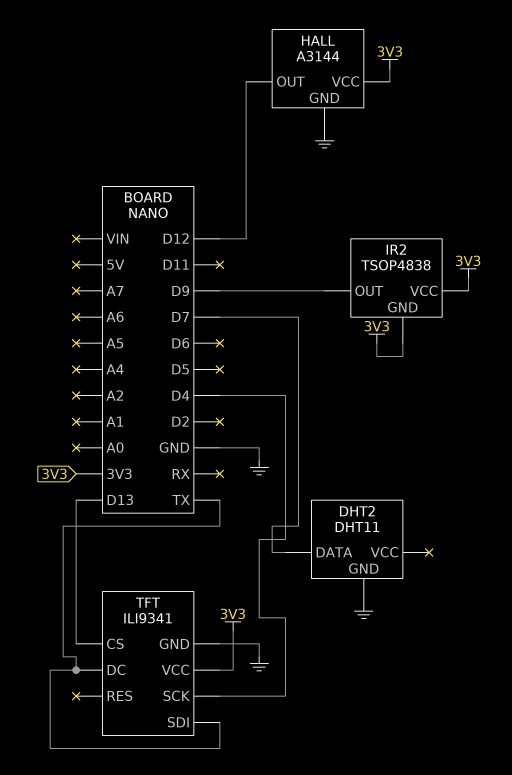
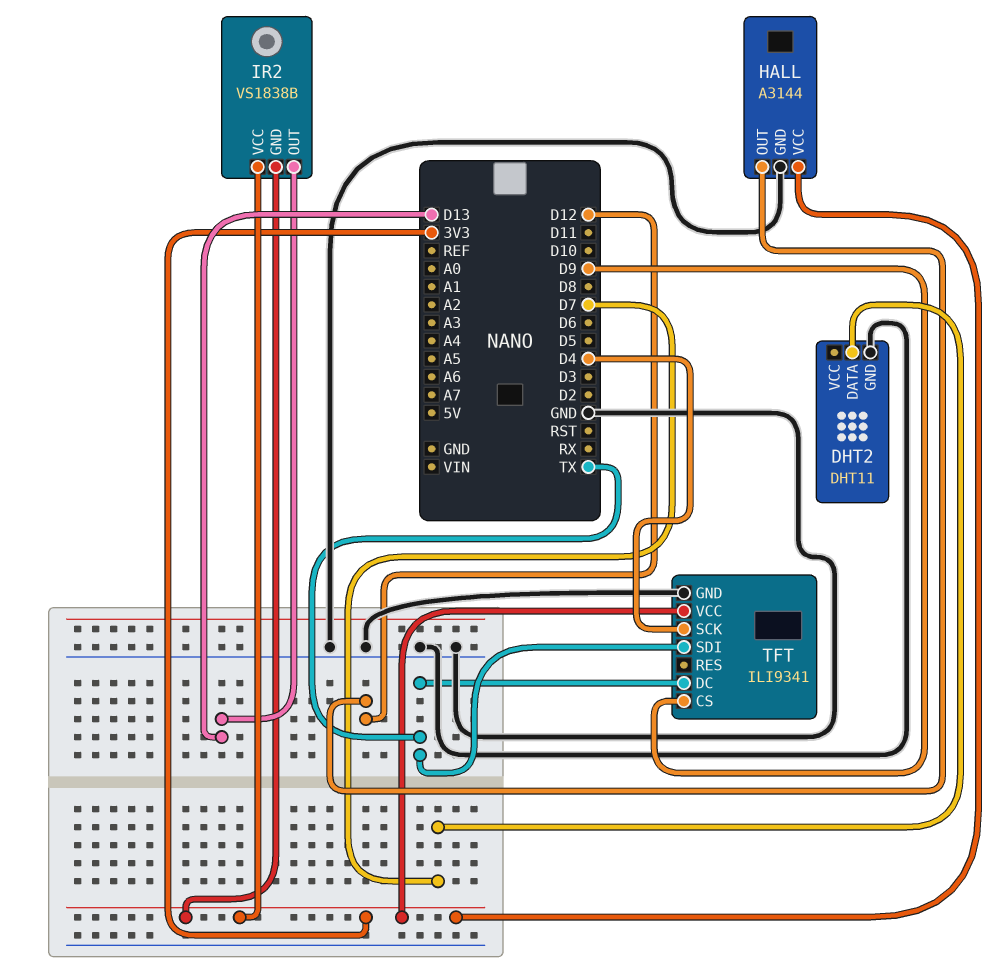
IR2: TSOP4838 -> VS1838B
IR2 pin OUT: D9 -> D13
TFT pin CS: D13 -> D9

